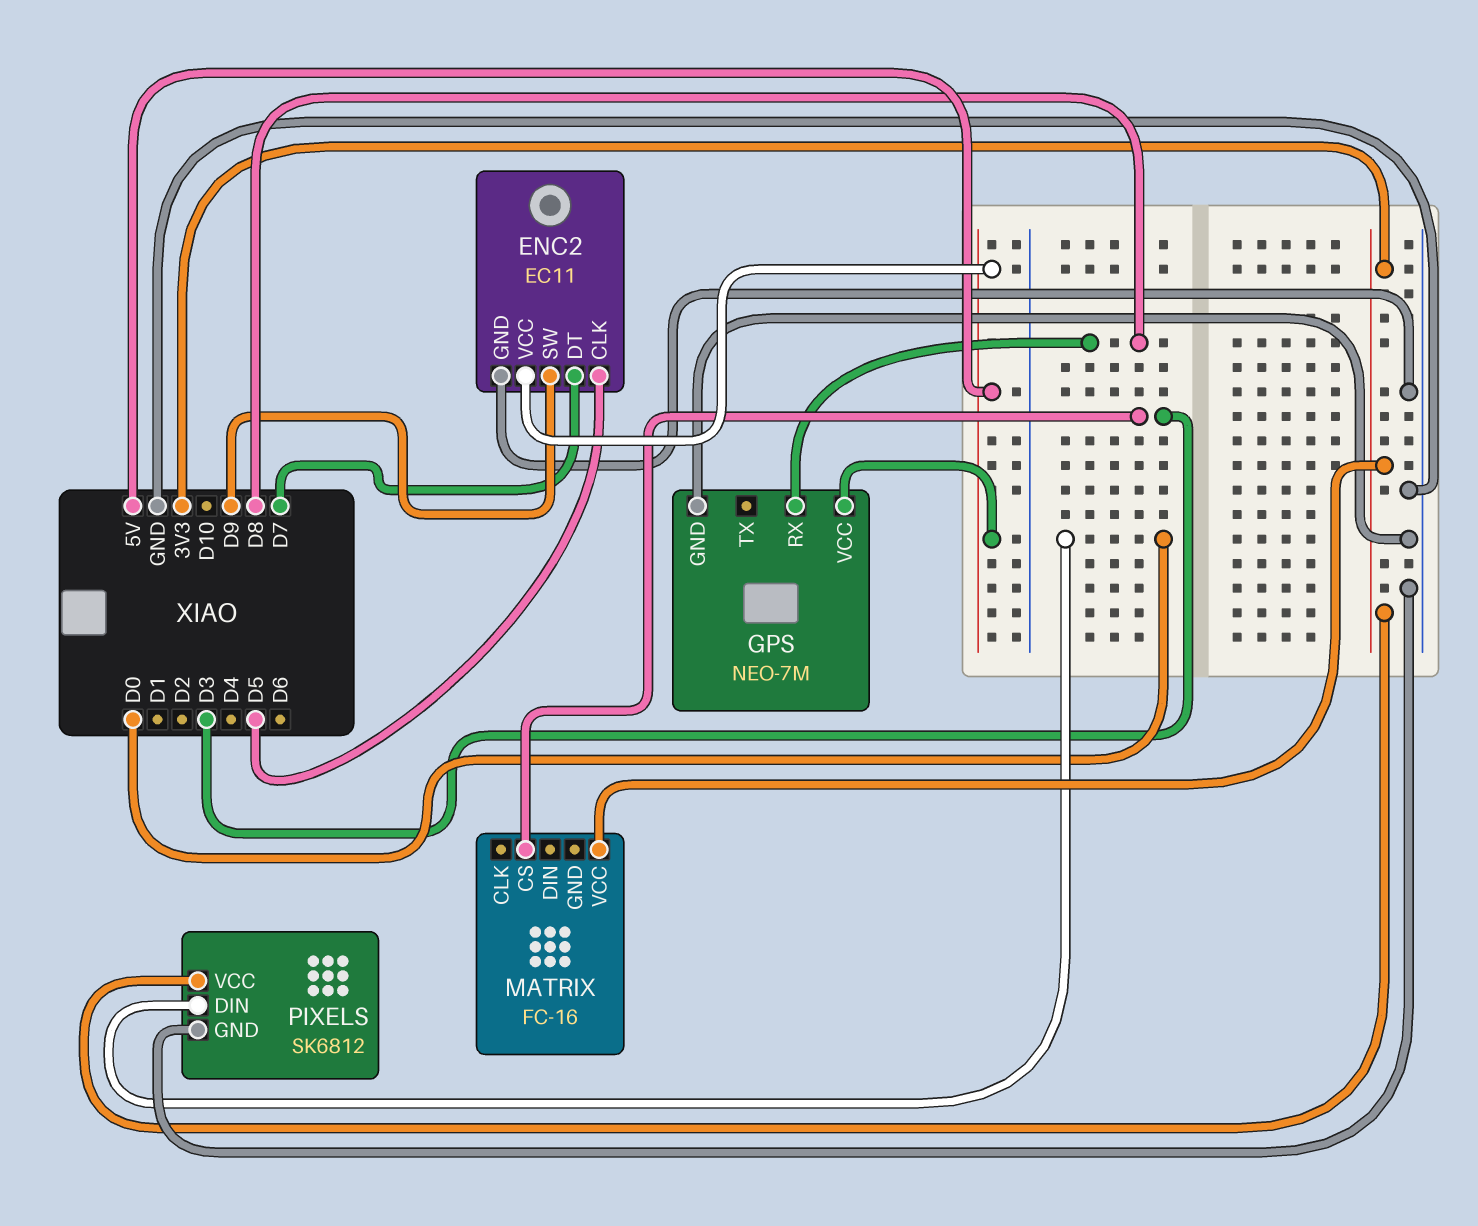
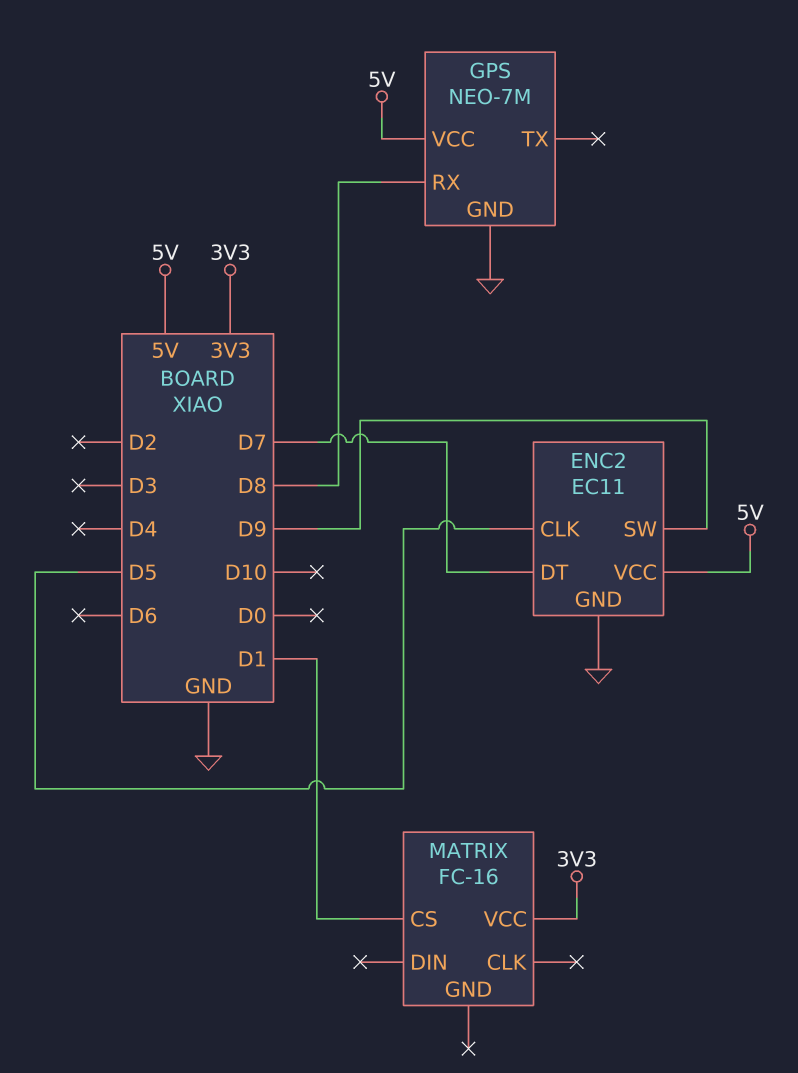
MATRIX pin CS: D3 -> D1
PIXELS: SK6812 -> none
PIXELS pin DIN: D0 -> none
PIXELS pin GND: GND -> none
PIXELS pin VCC: 3V3 -> none

